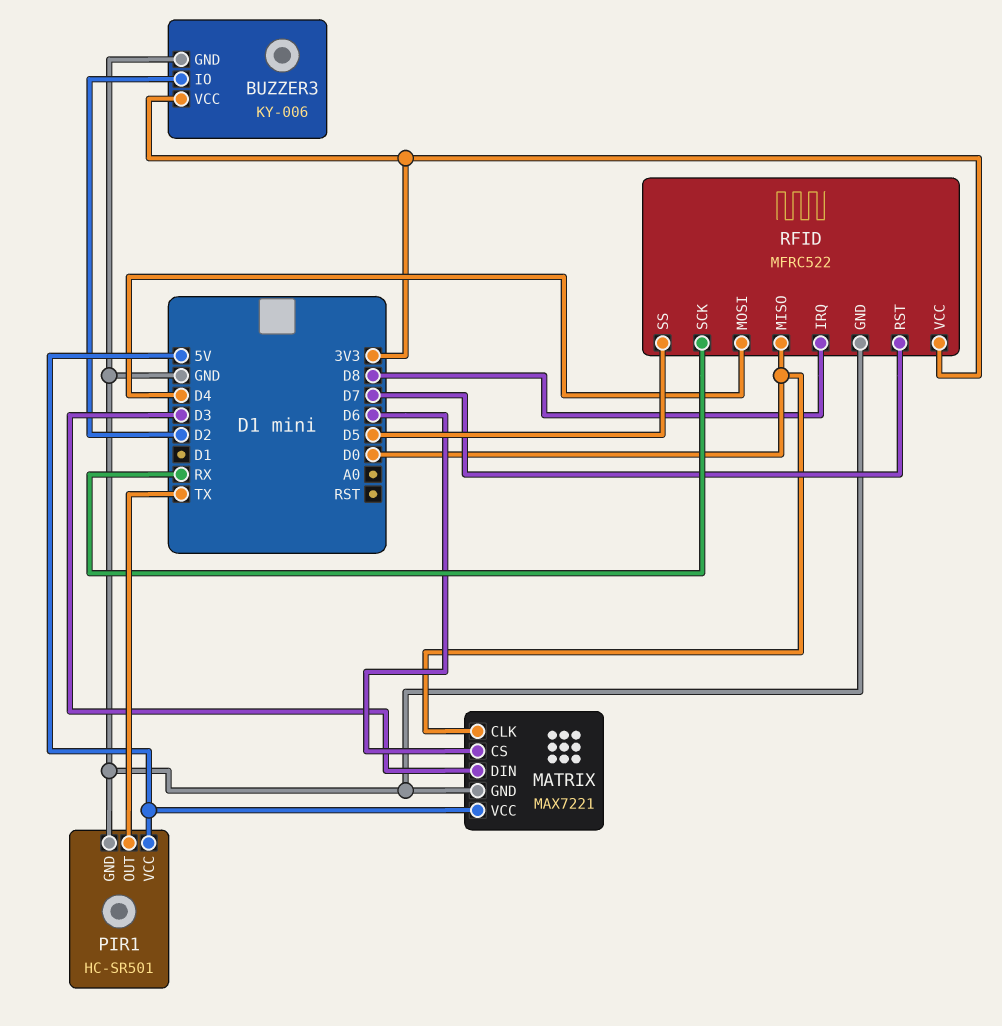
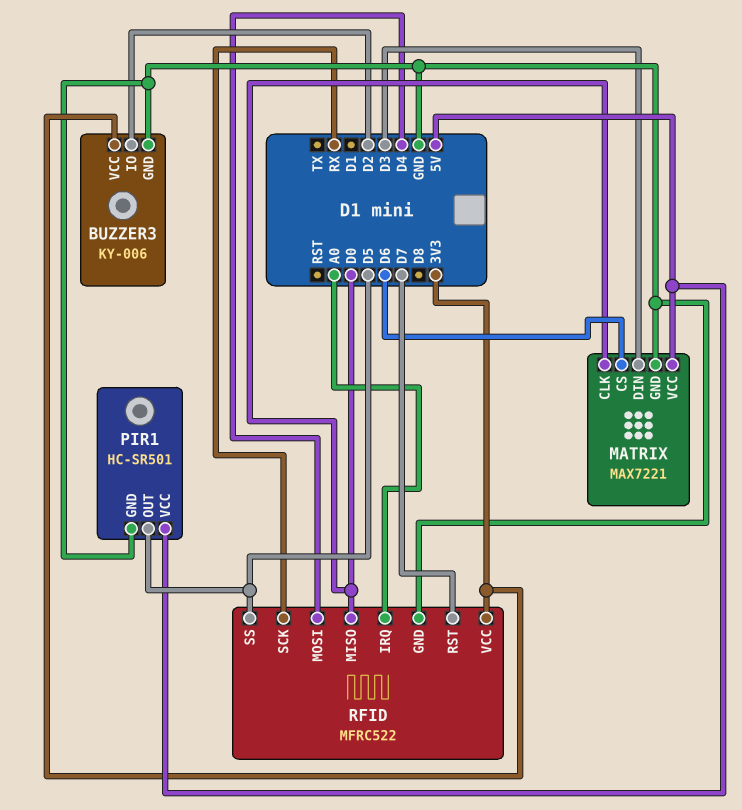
PIR1 pin OUT: TX -> D5
RFID pin IRQ: D8 -> A0

